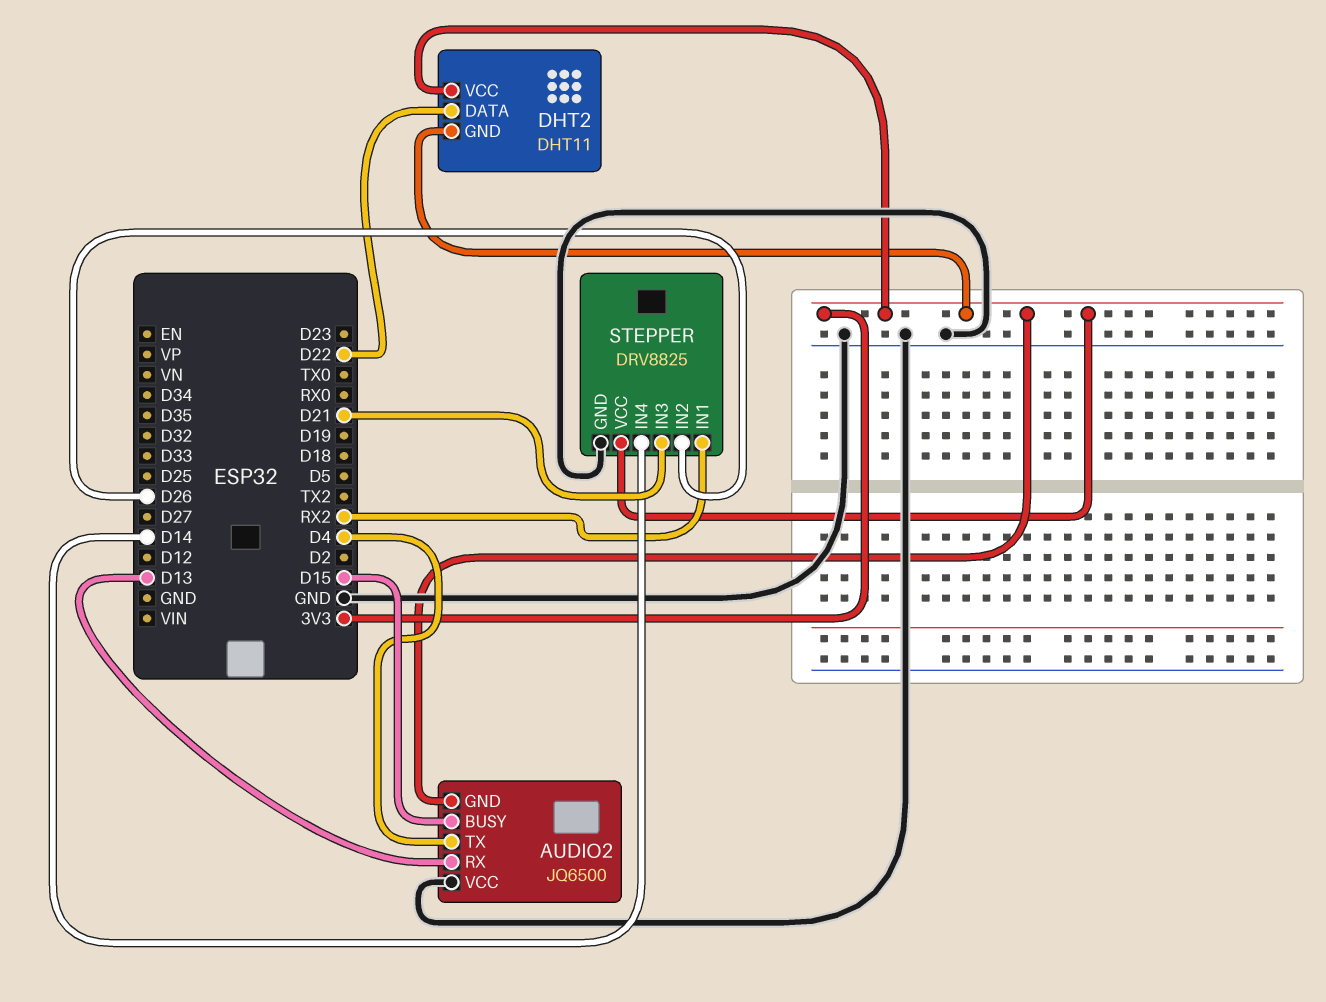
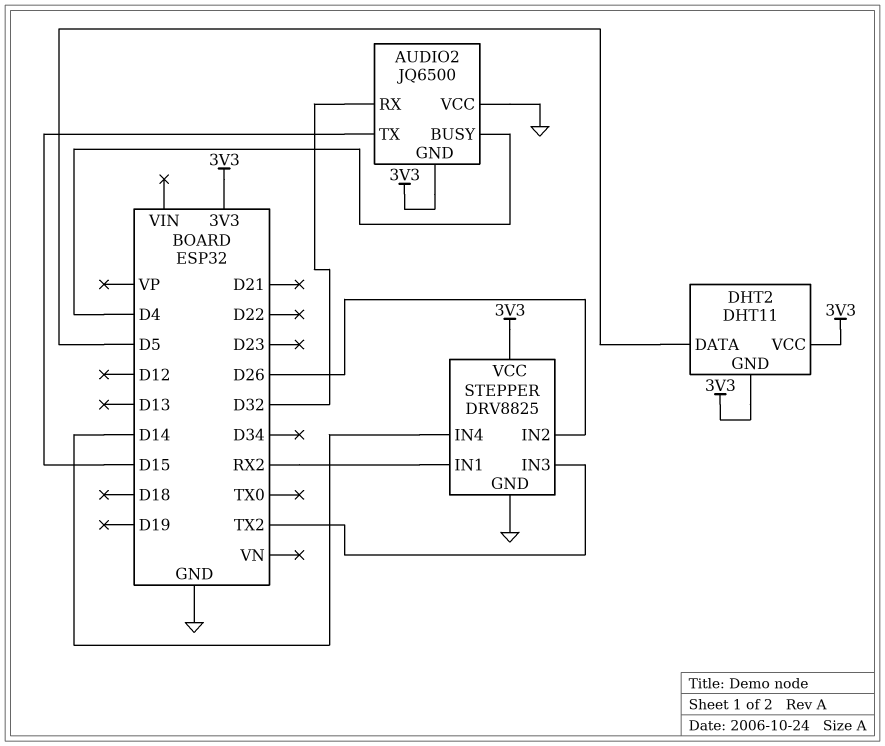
AUDIO2 pin BUSY: D15 -> D4
AUDIO2 pin RX: D13 -> D32
AUDIO2 pin TX: D4 -> D15
DHT2 pin DATA: D22 -> D5
STEPPER pin IN3: D21 -> TX2

